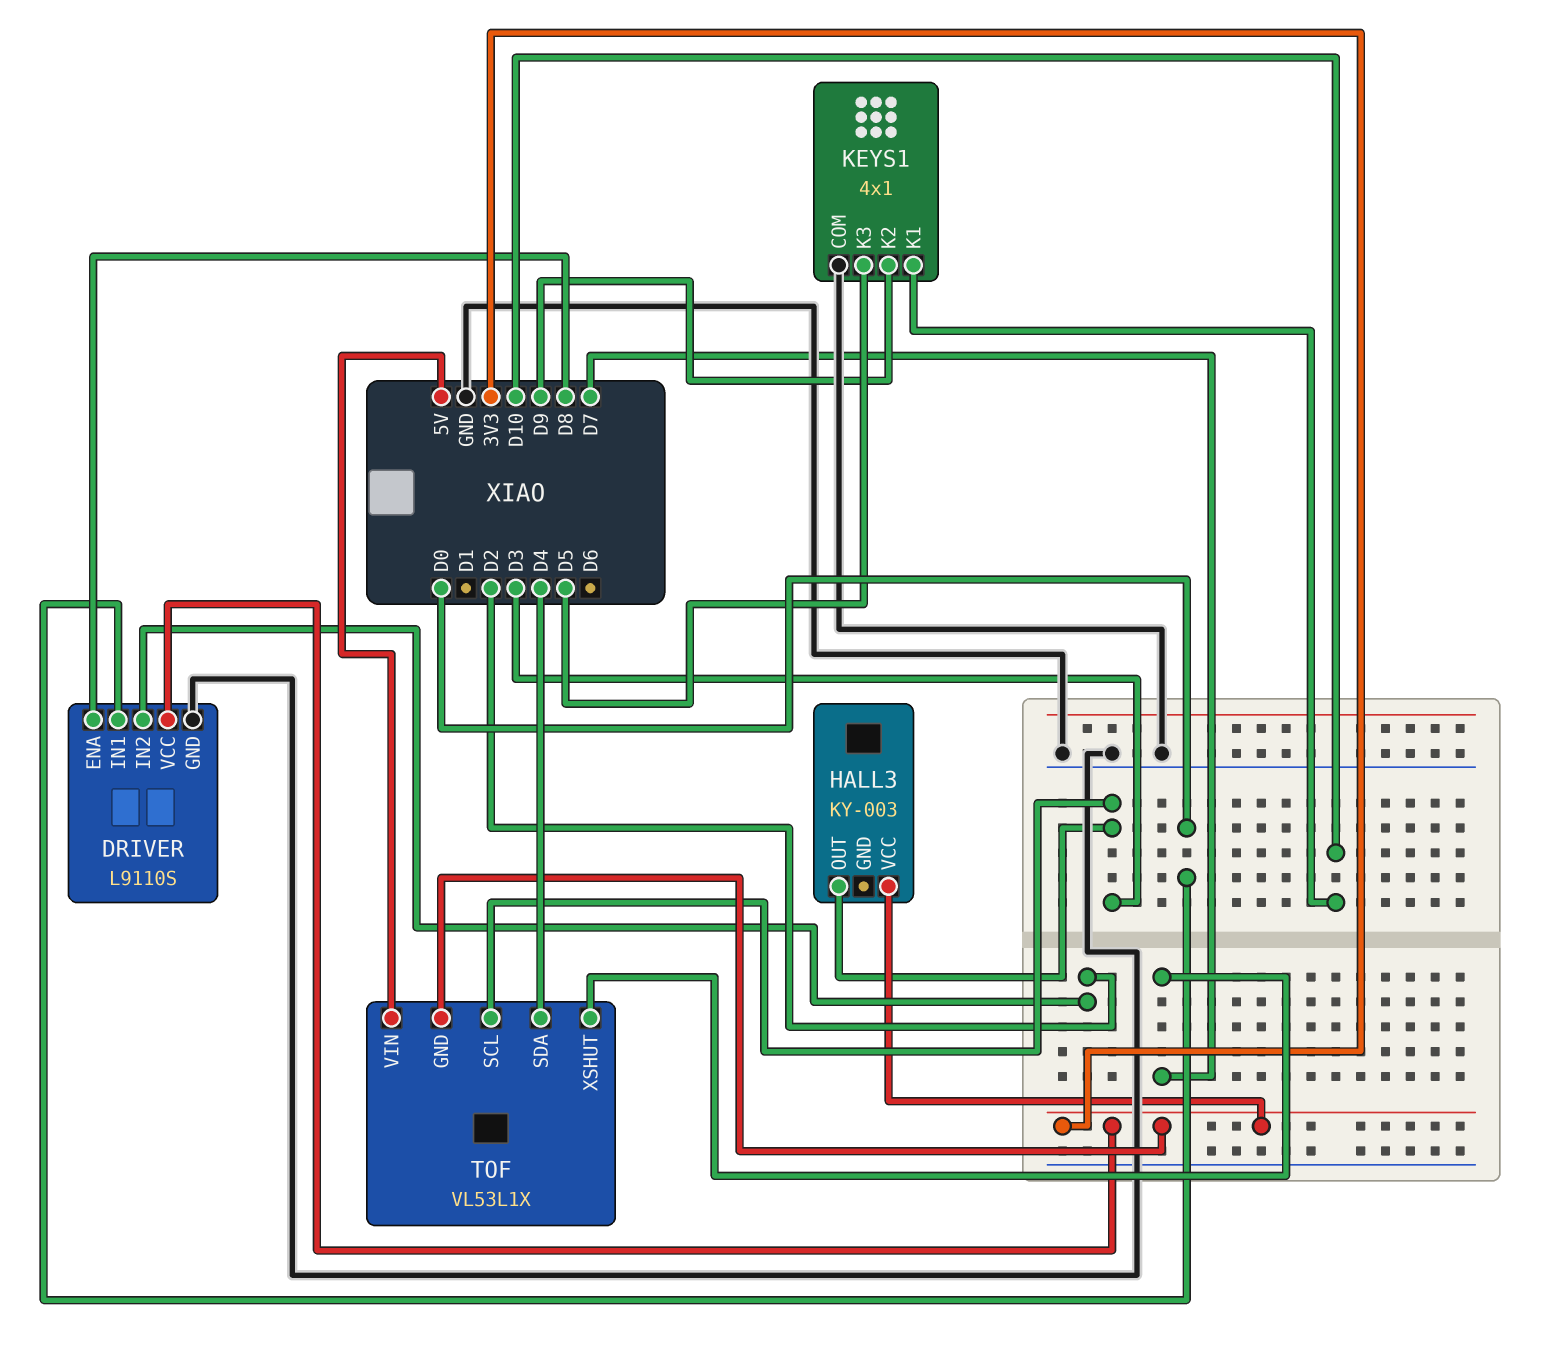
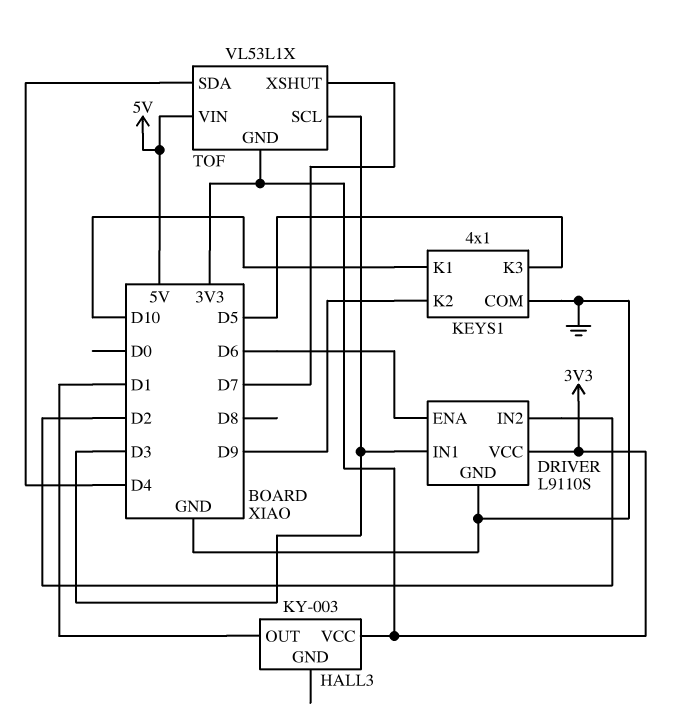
DRIVER pin ENA: D8 -> D6
DRIVER pin IN1: D0 -> D3
HALL3 pin OUT: D3 -> D1

